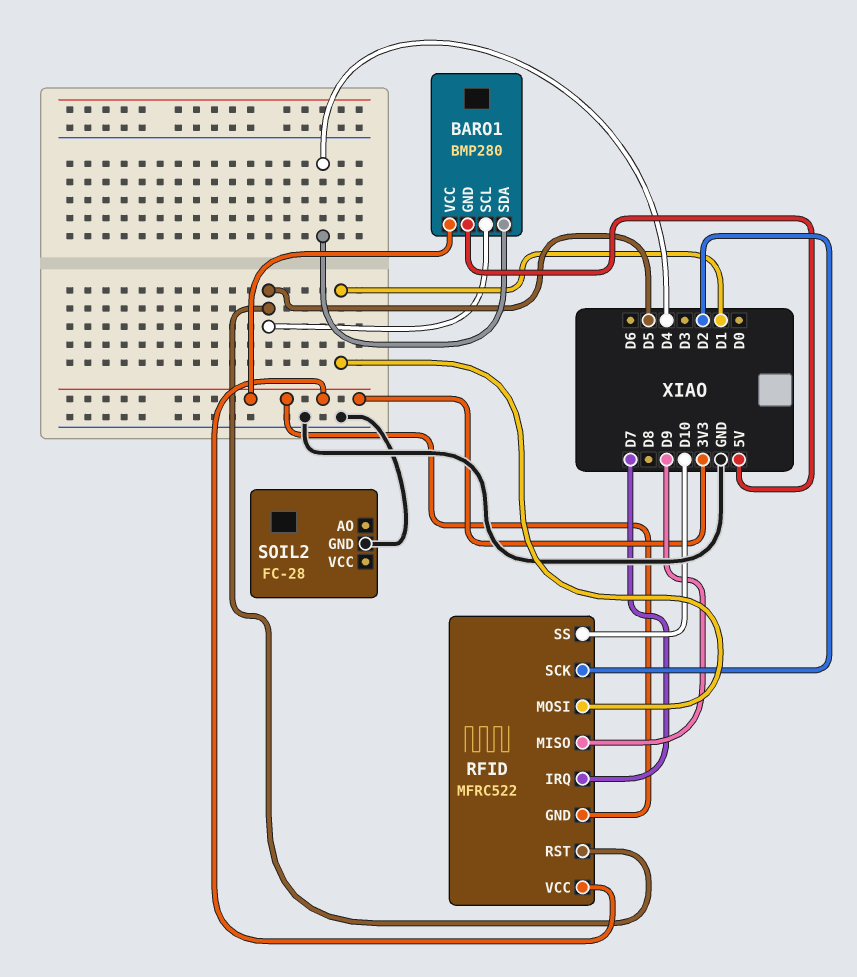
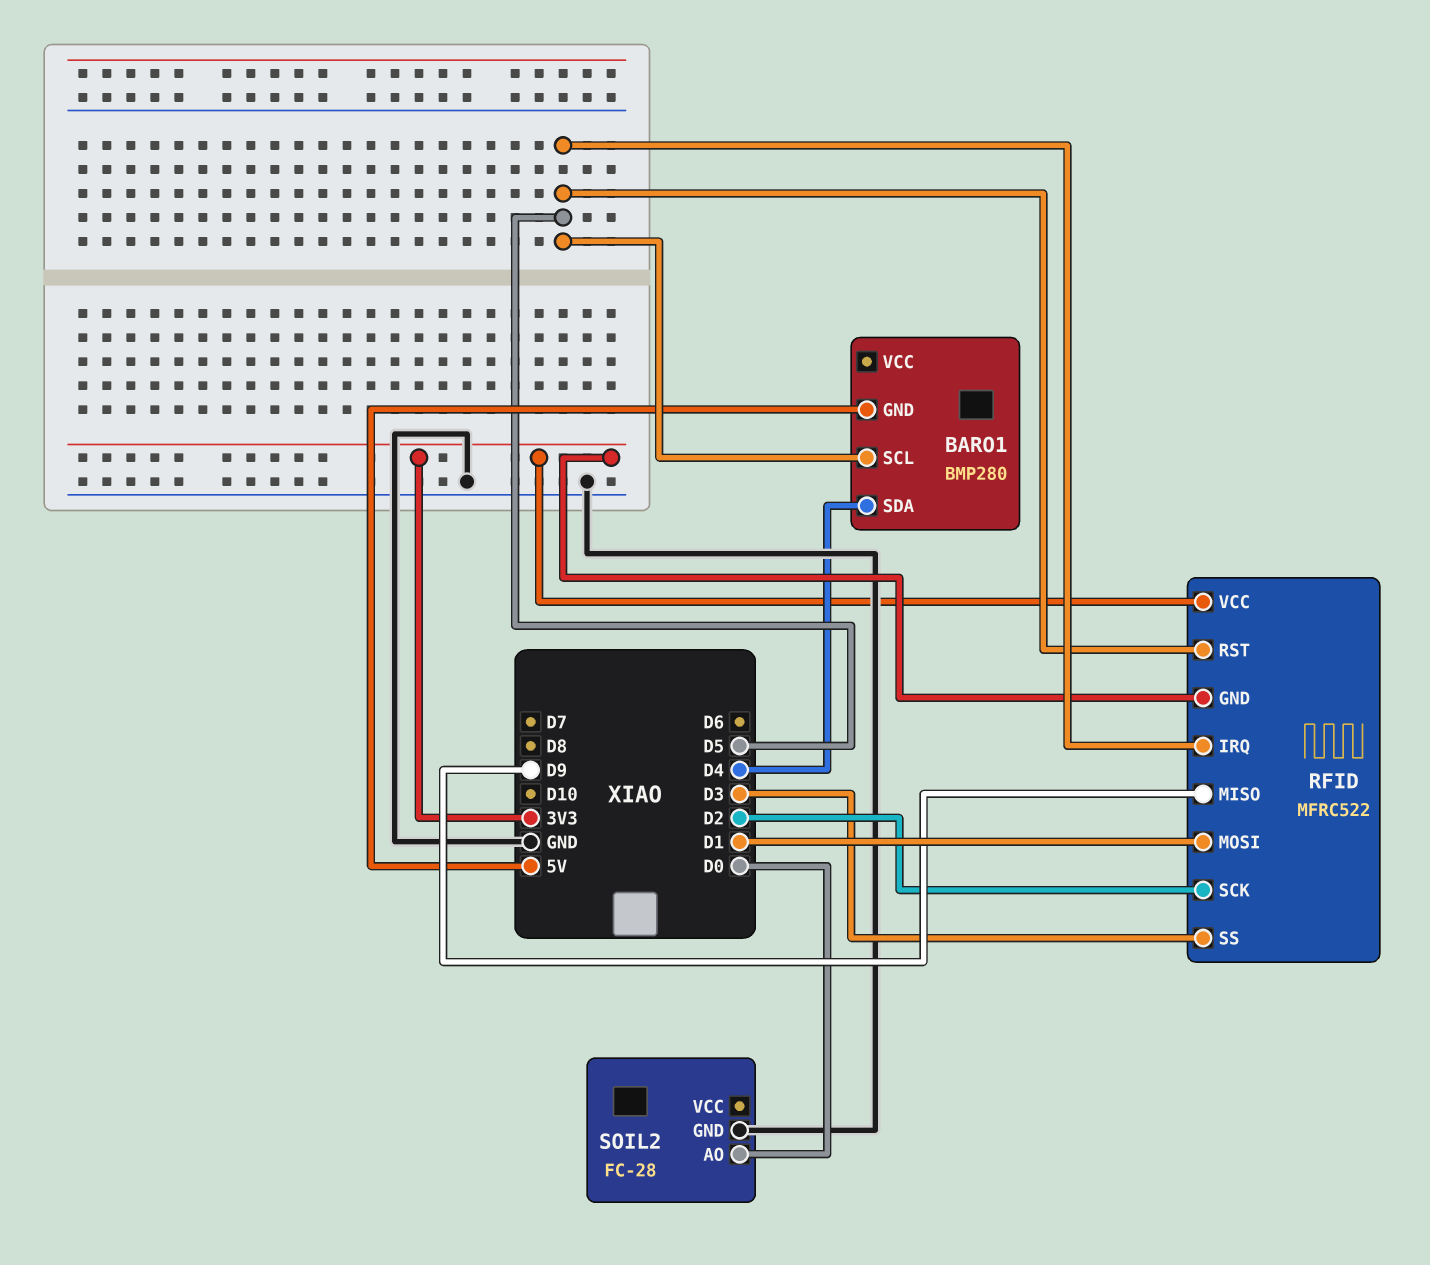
BARO1 pin VCC: 3V3 -> none
RFID pin IRQ: D7 -> D5
RFID pin SS: D10 -> D3
SOIL2 pin AO: none -> D0

